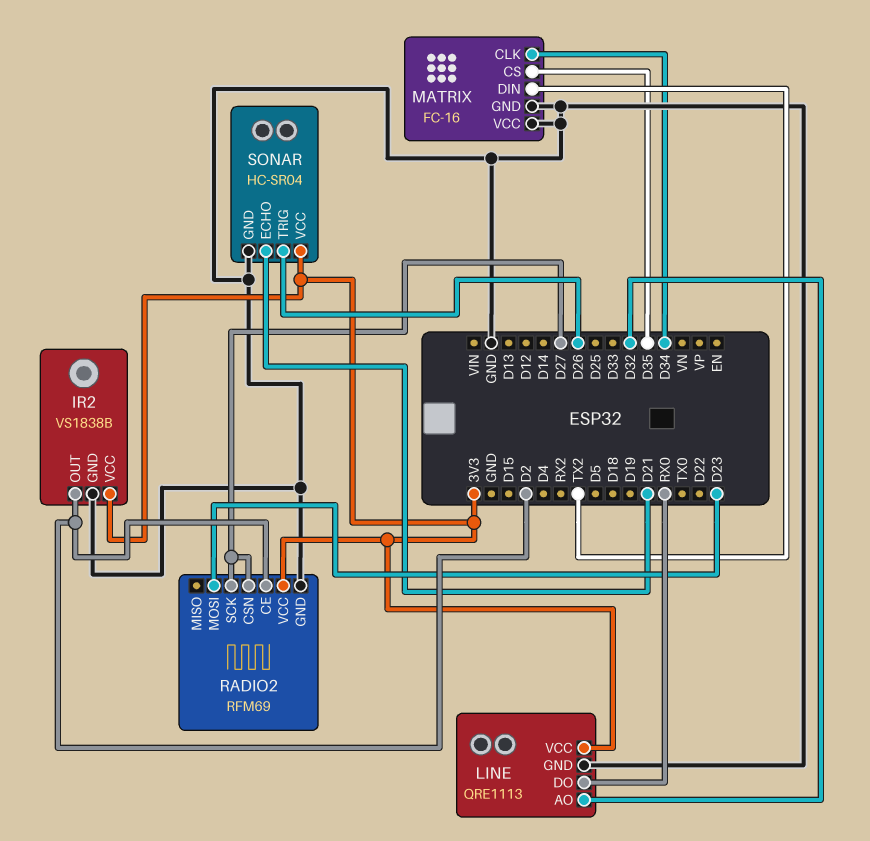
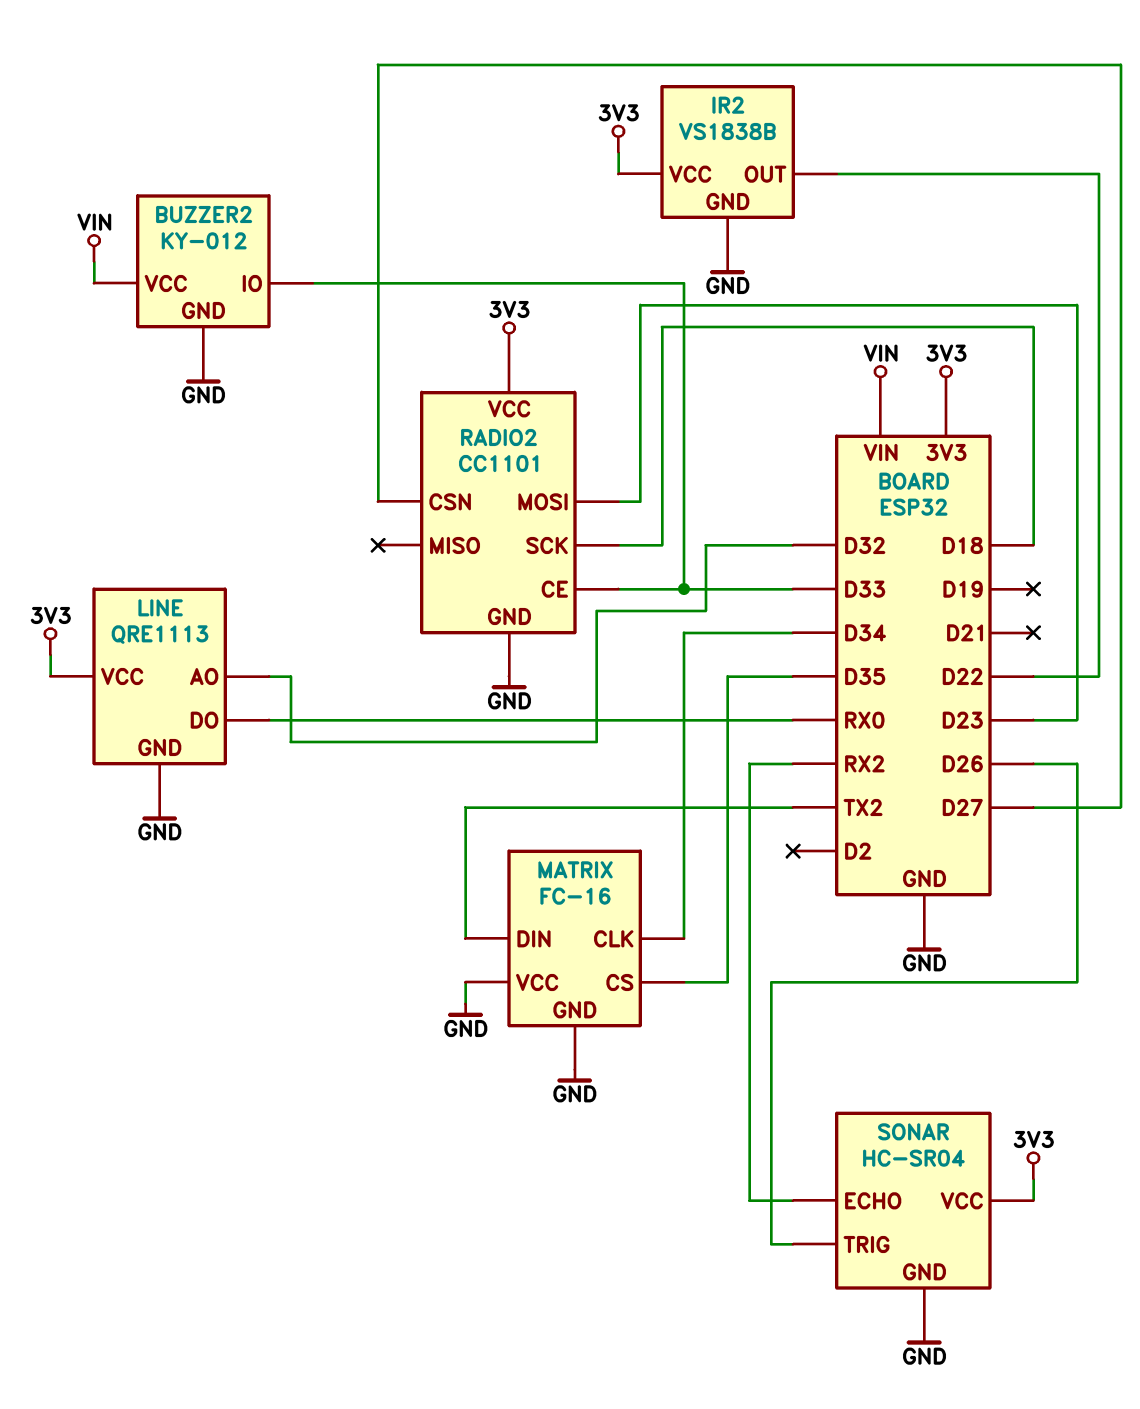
BUZZER2: none -> KY-012
BUZZER2 pin GND: none -> GND
BUZZER2 pin IO: none -> D33
BUZZER2 pin VCC: none -> VIN
IR2 pin OUT: D2 -> D22
RADIO2: RFM69 -> CC1101
RADIO2 pin CE: D2 -> D33
RADIO2 pin SCK: D27 -> D18
SONAR pin ECHO: D21 -> RX2

